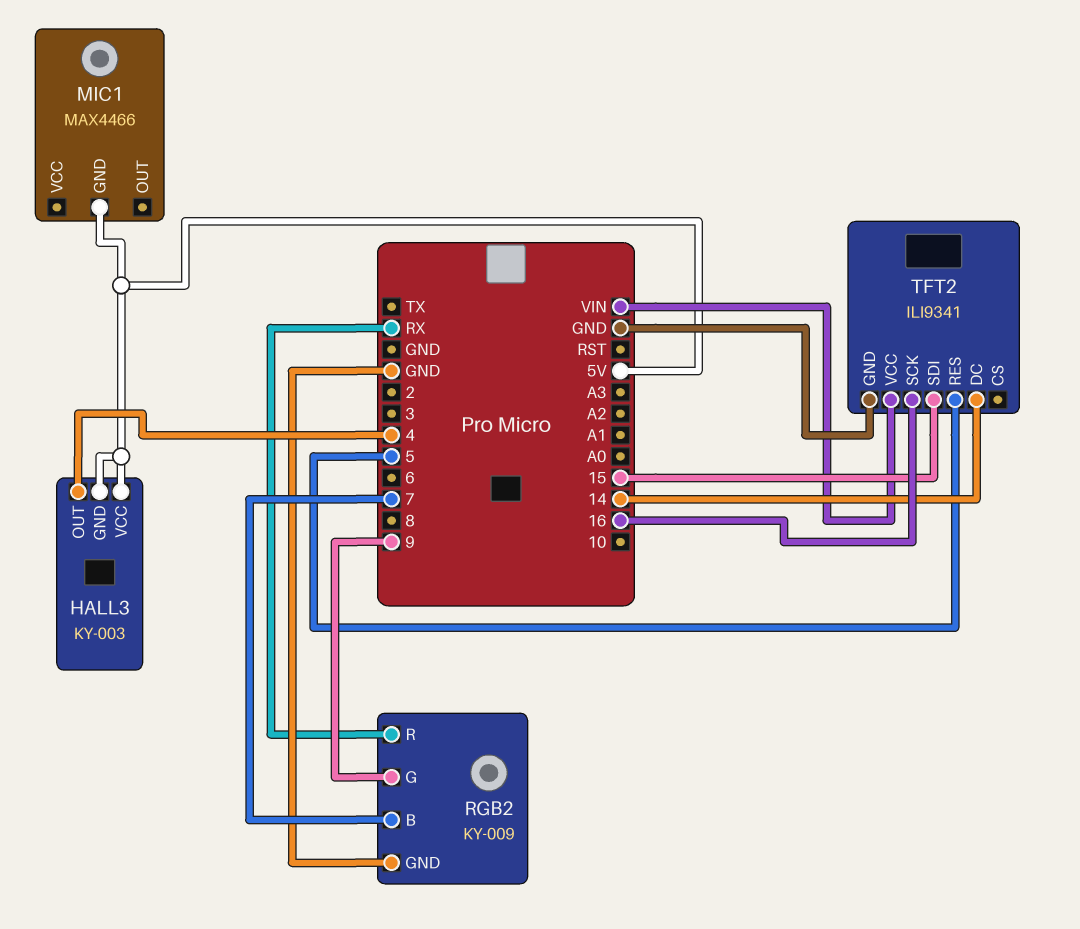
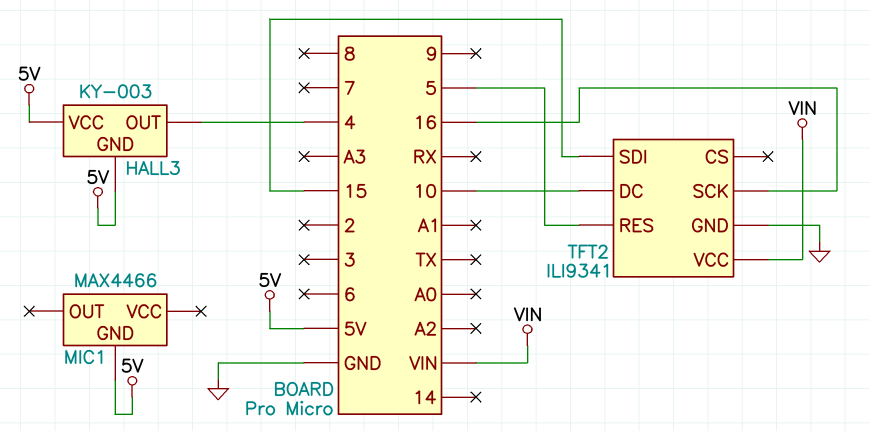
RGB2: KY-009 -> none
RGB2 pin B: 7 -> none
RGB2 pin G: 9 -> none
RGB2 pin GND: GND -> none
RGB2 pin R: RX -> none
TFT2 pin DC: 14 -> 10

